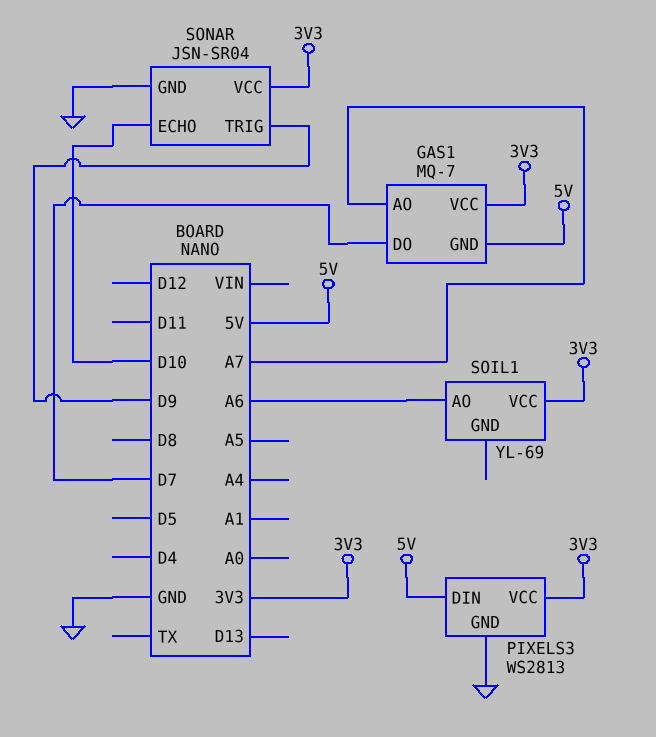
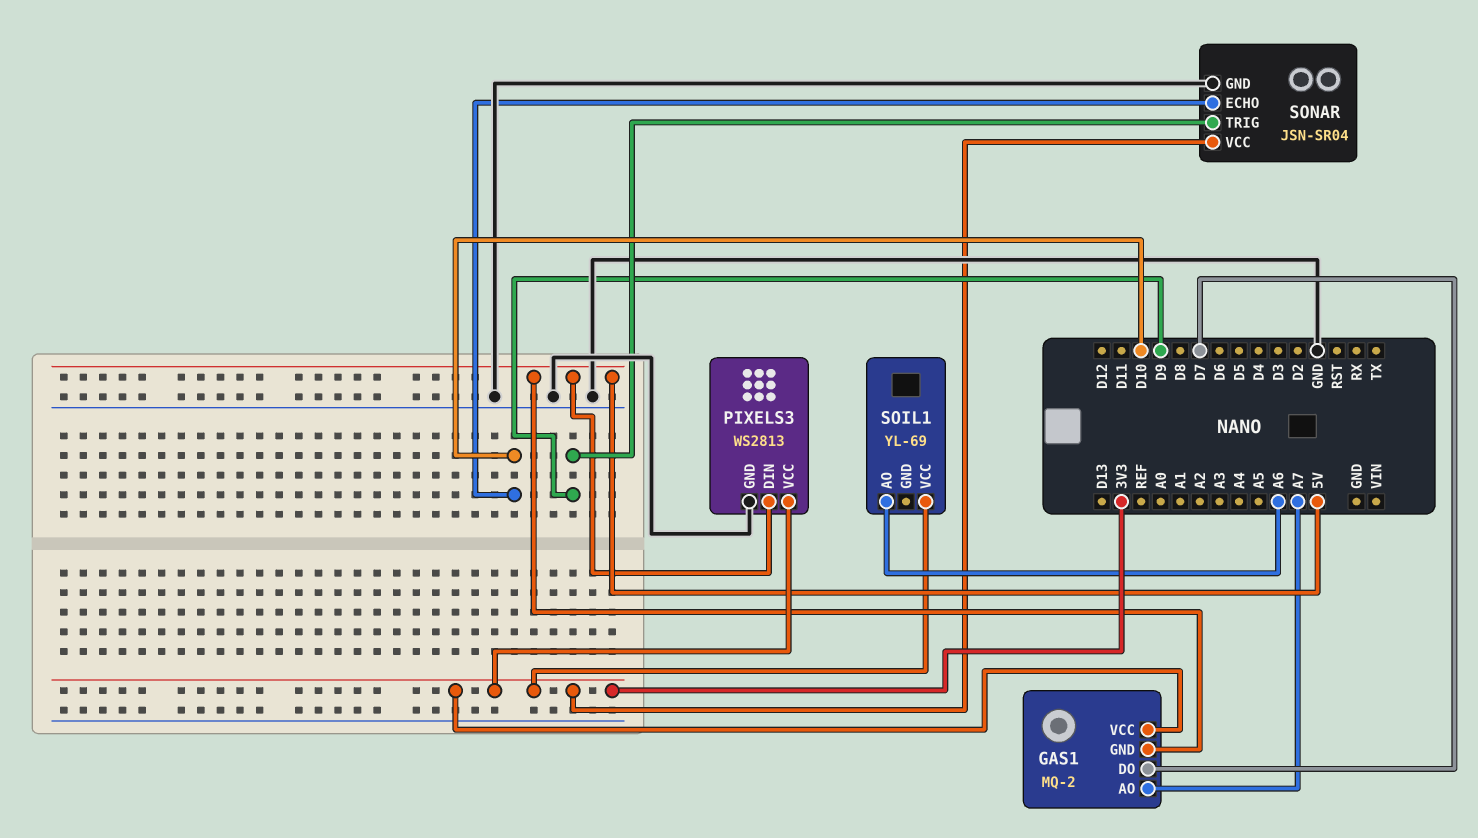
GAS1: MQ-7 -> MQ-2

